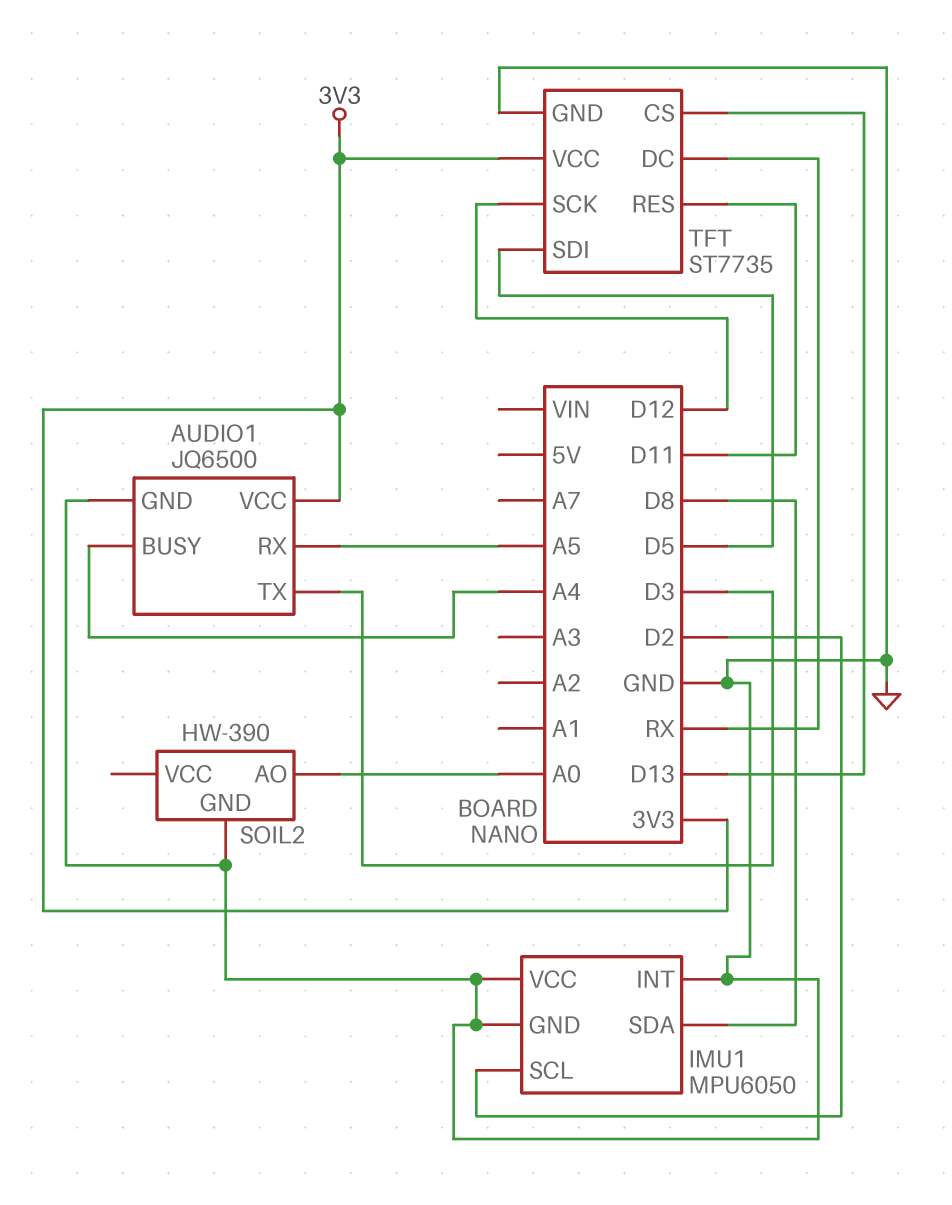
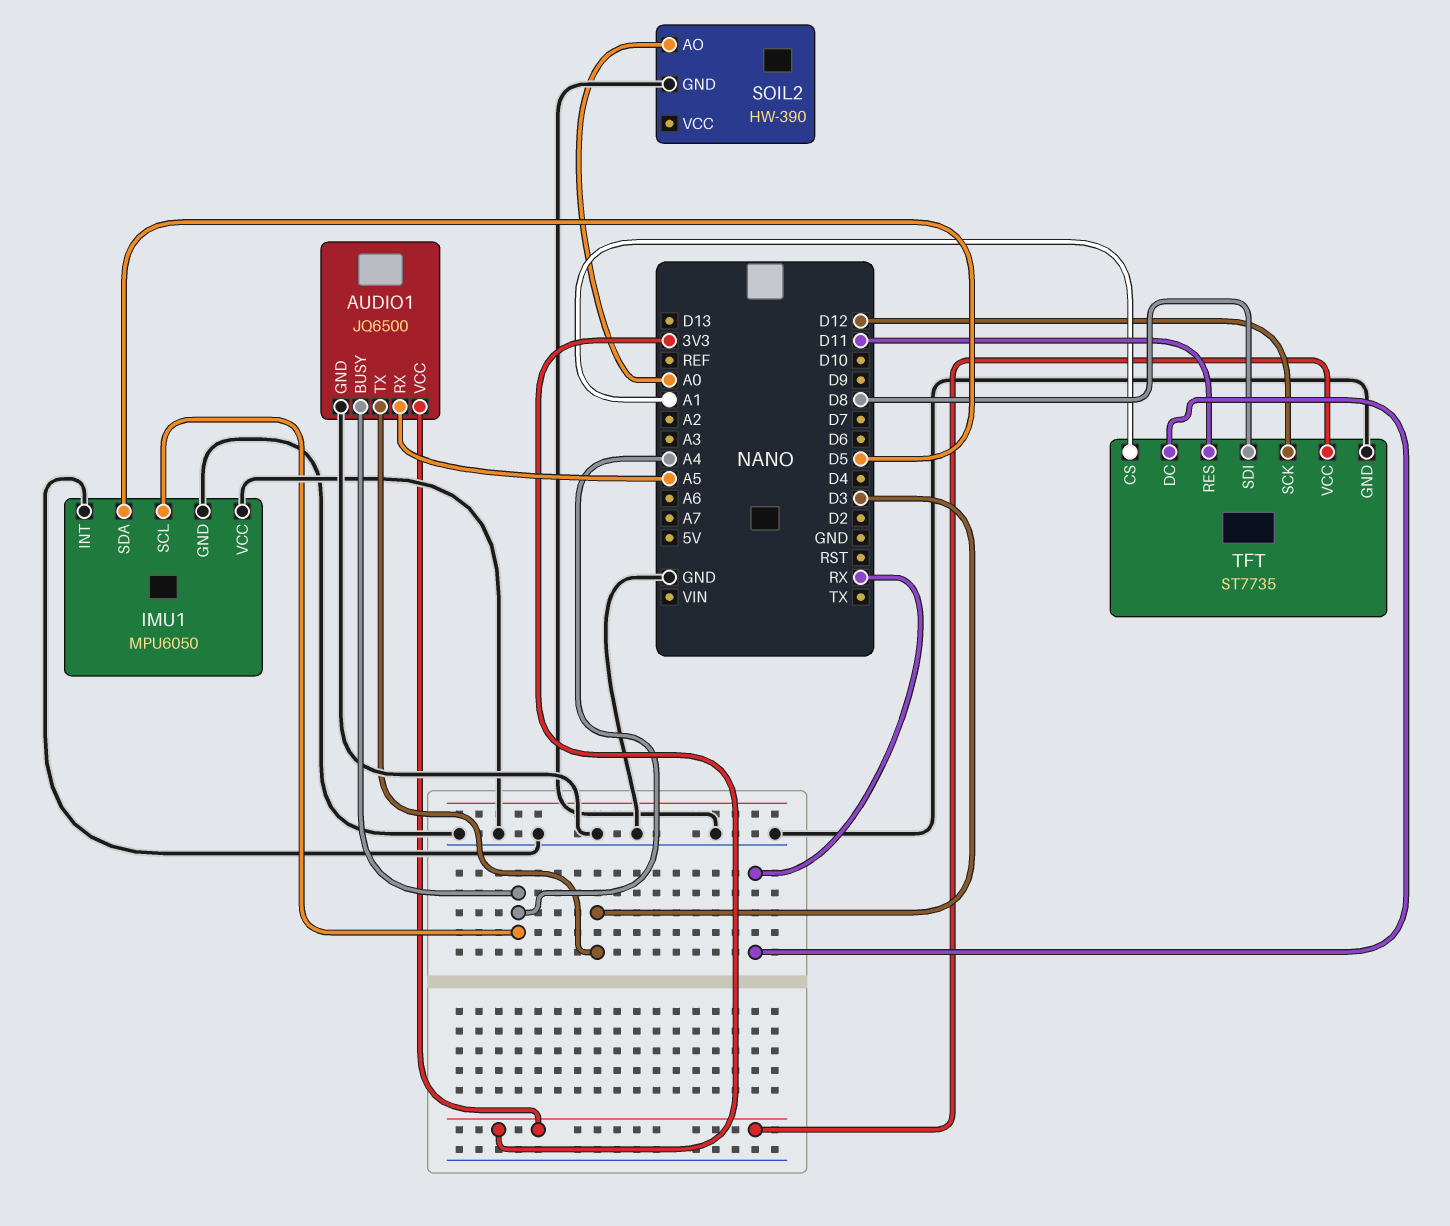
IMU1 pin SCL: D2 -> A4
IMU1 pin SDA: D8 -> D5
TFT pin CS: D13 -> A1
TFT pin SDI: D5 -> D8

